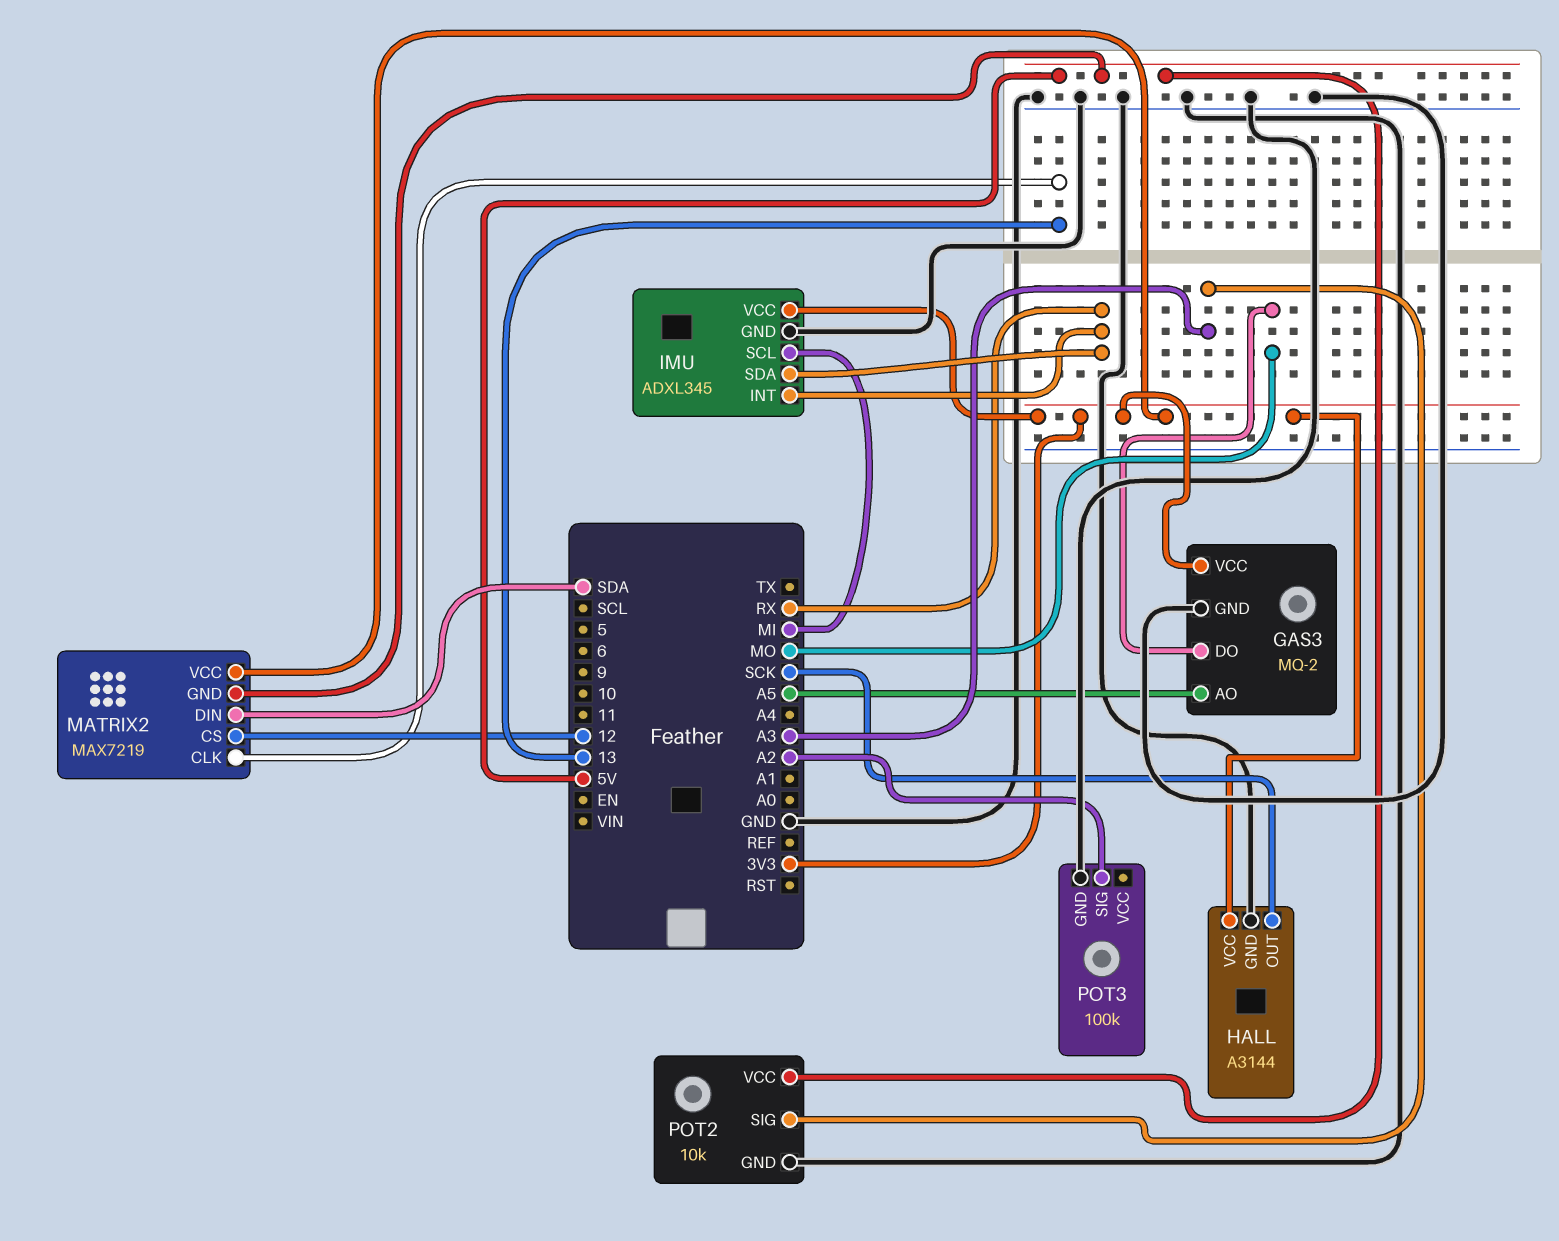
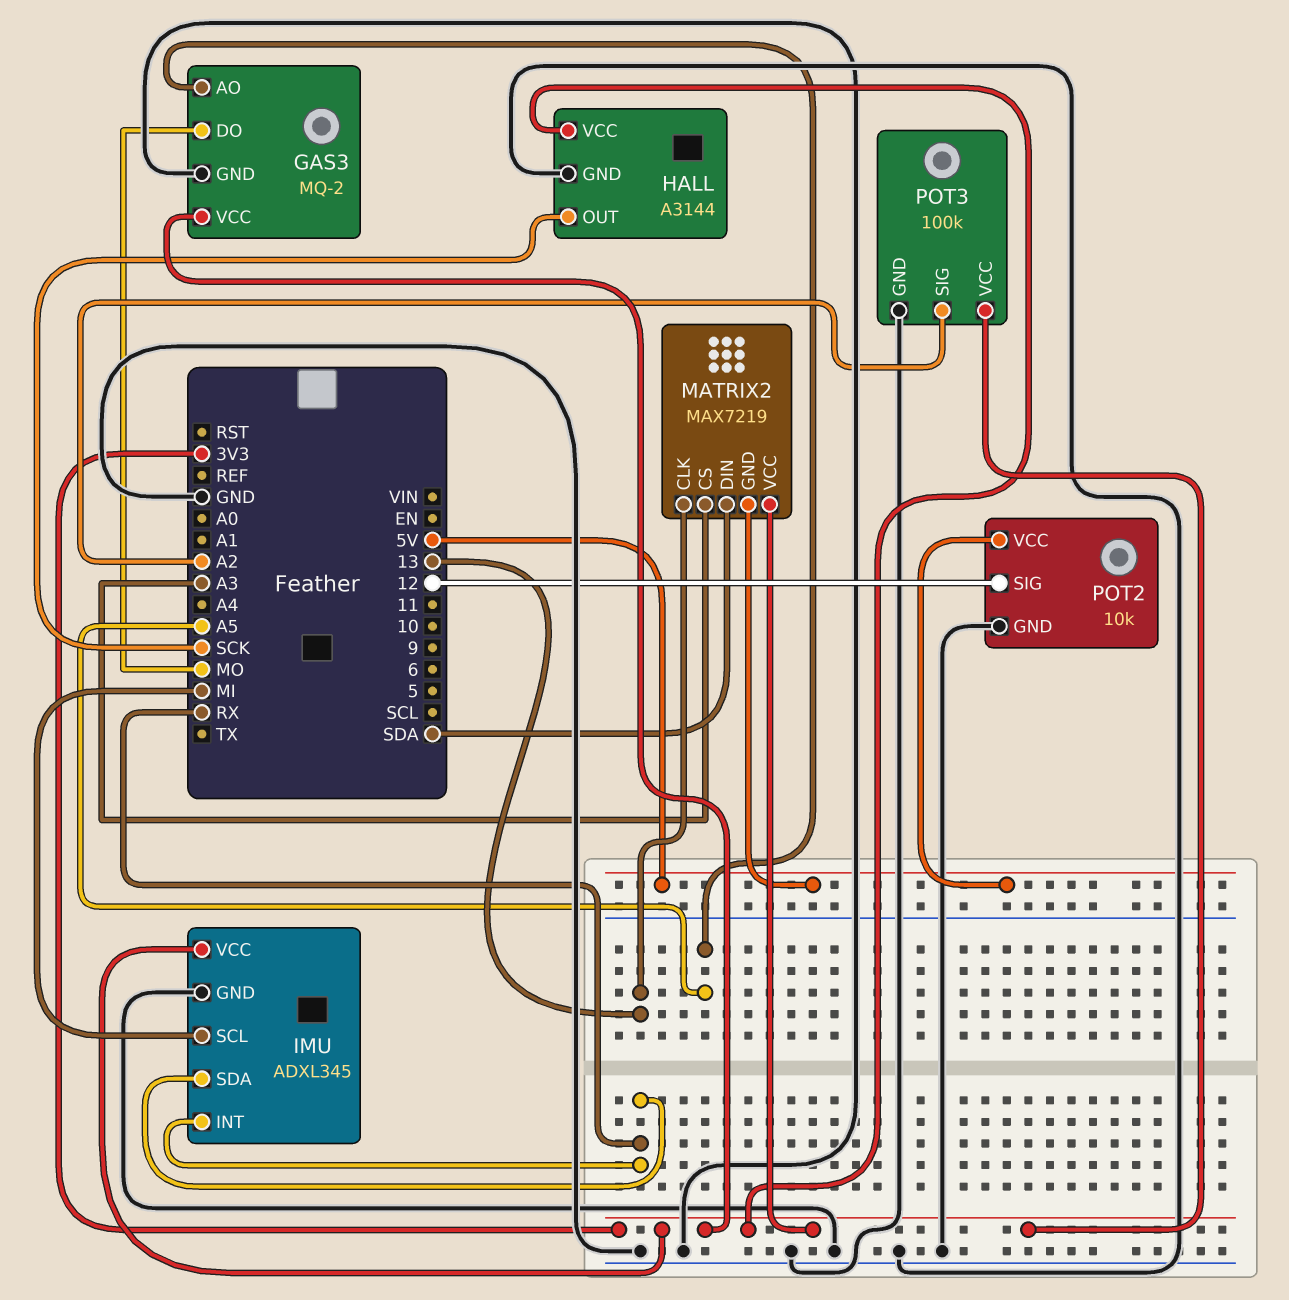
MATRIX2 pin CS: 12 -> A3
POT2 pin SIG: A3 -> 12
POT3 pin VCC: none -> 3V3

